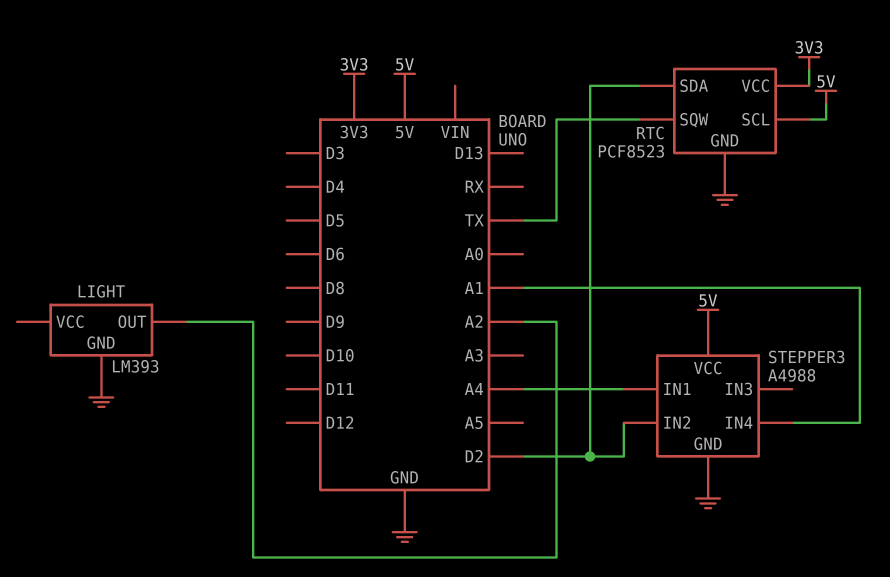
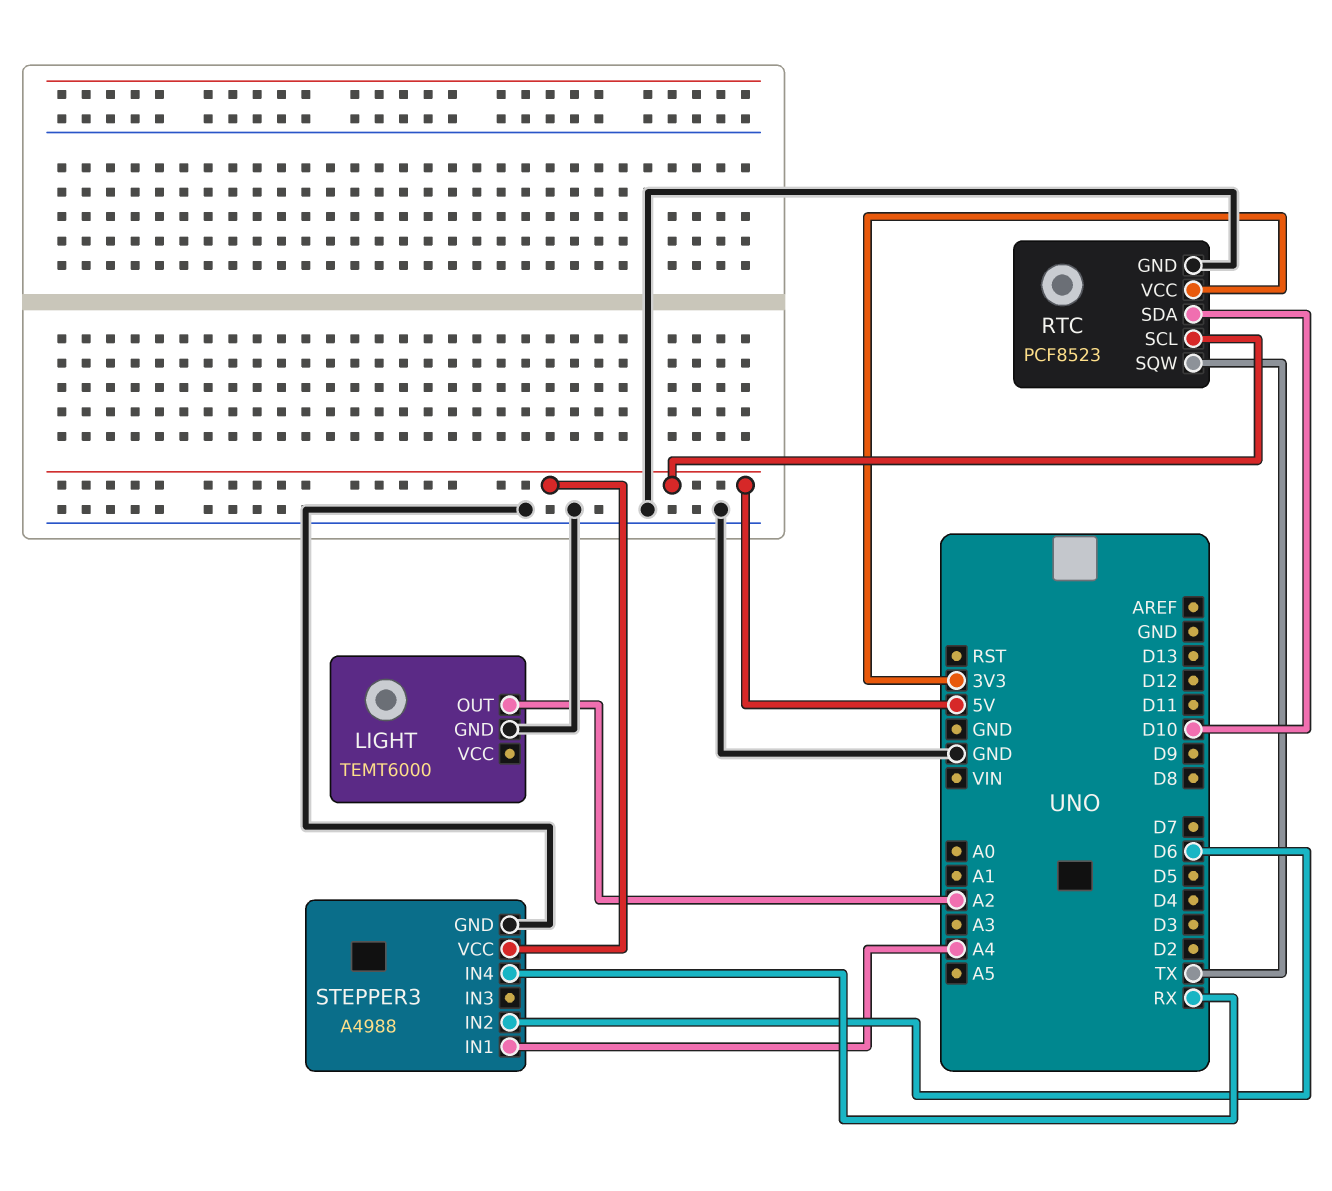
LIGHT: LM393 -> TEMT6000
RTC pin SDA: D2 -> D10
STEPPER3 pin IN2: D2 -> D6
STEPPER3 pin IN4: A1 -> RX

